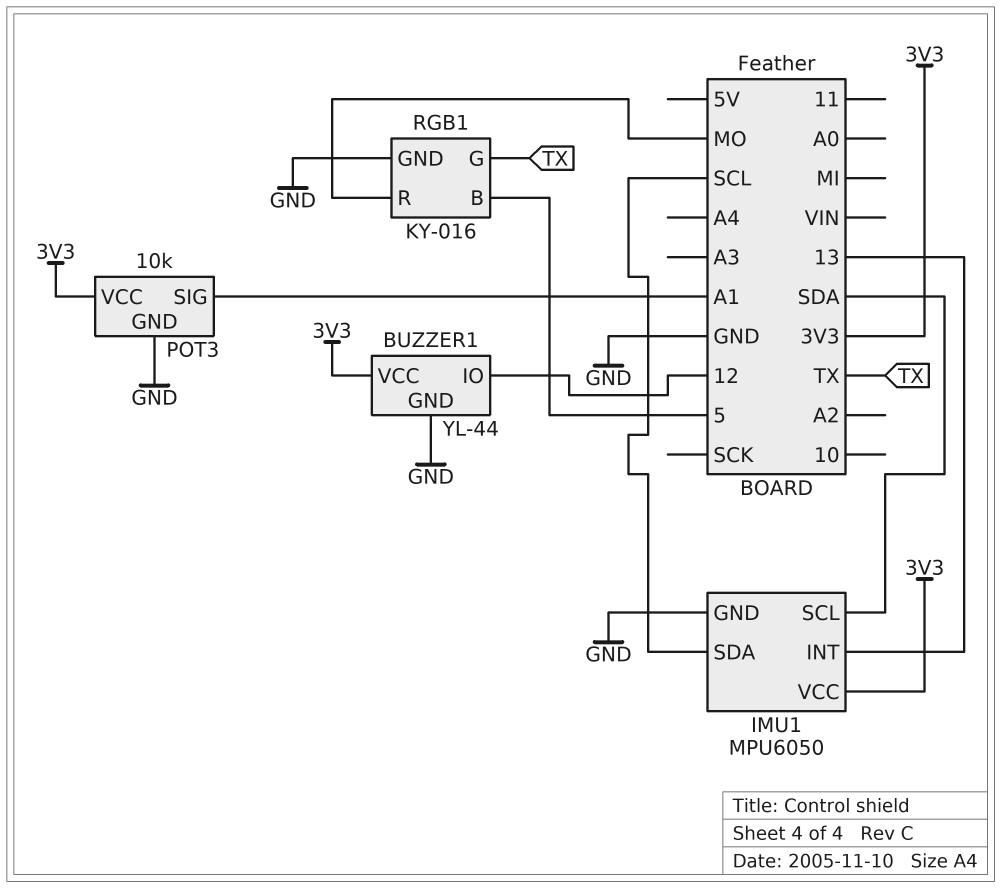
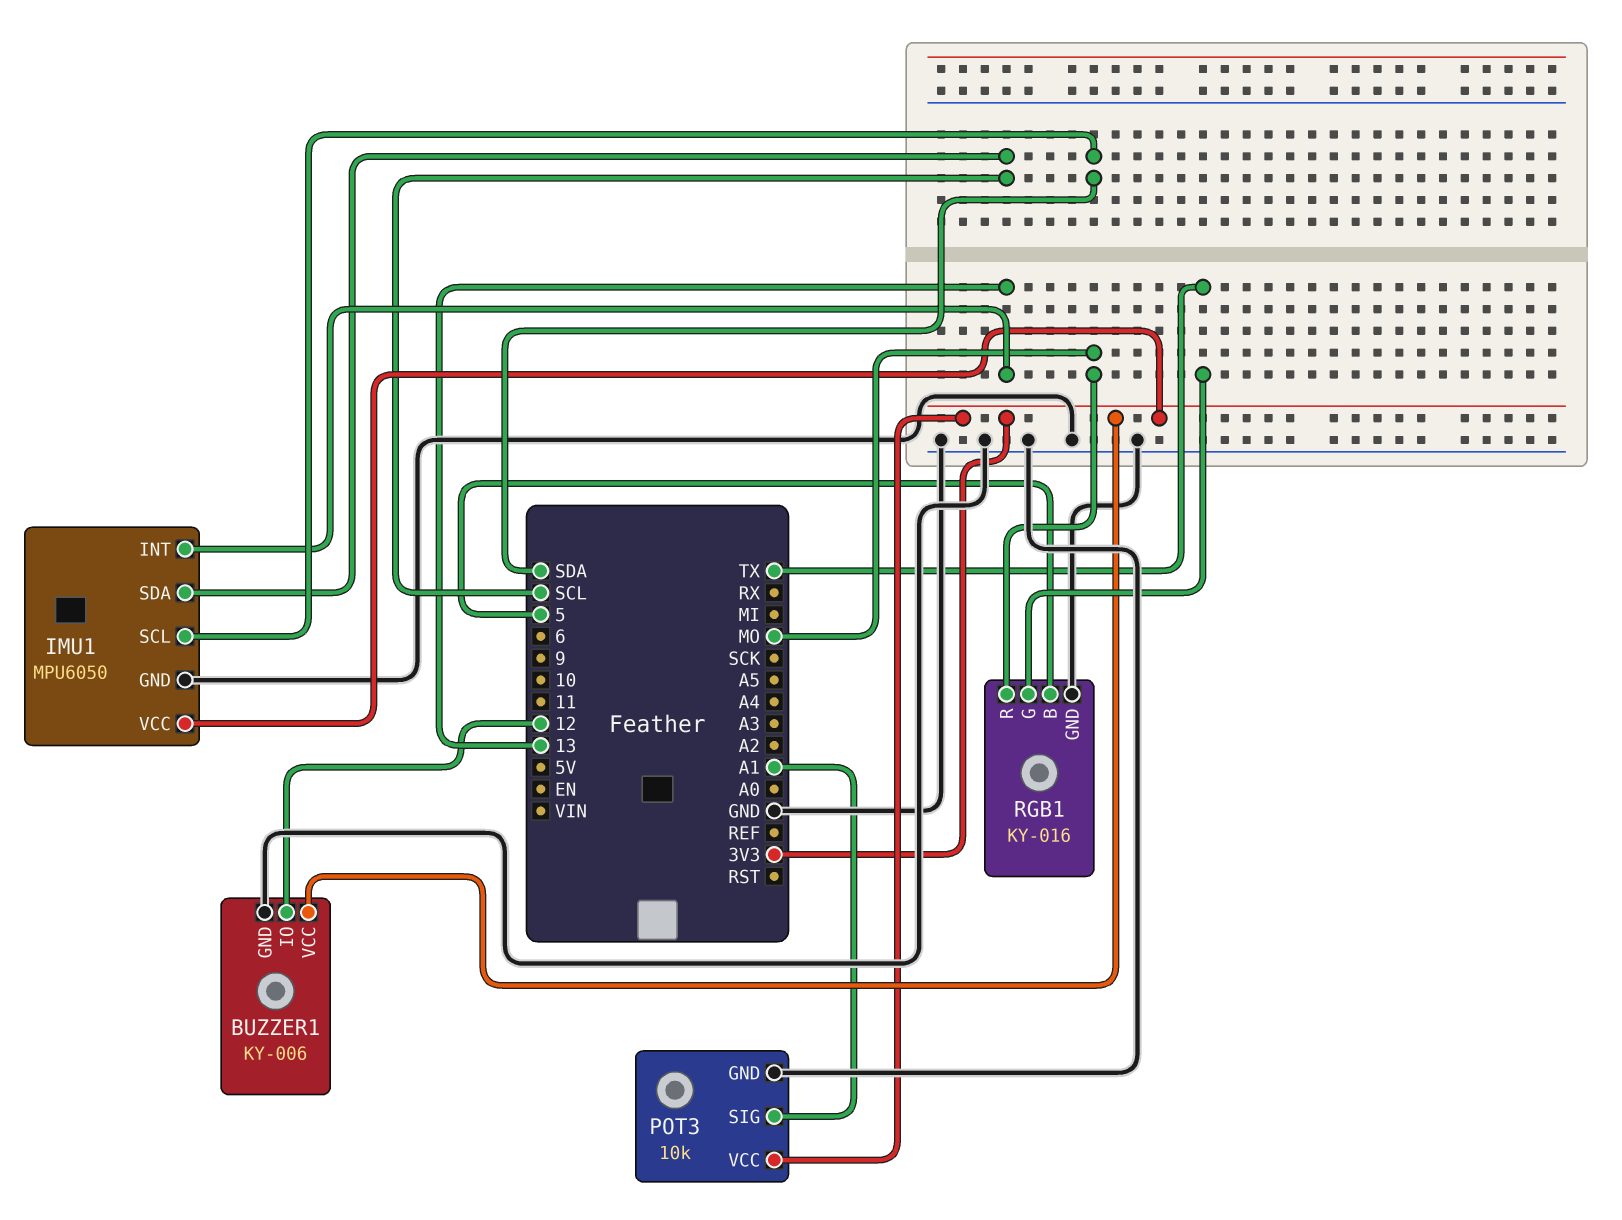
BUZZER1: YL-44 -> KY-006

